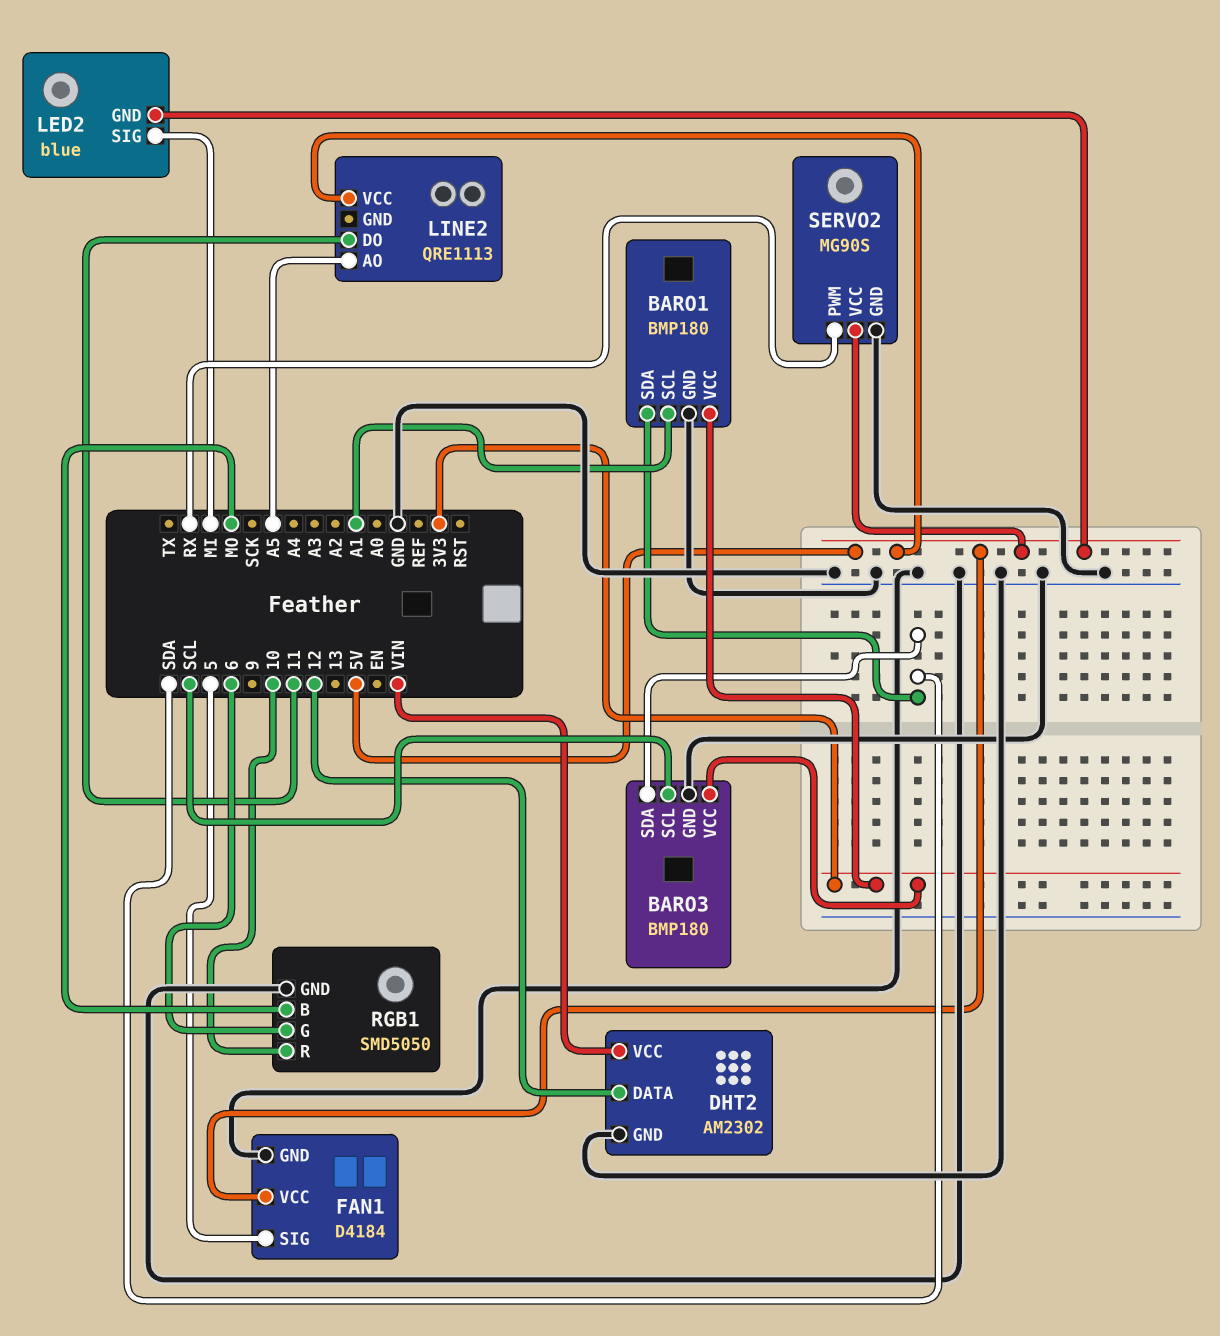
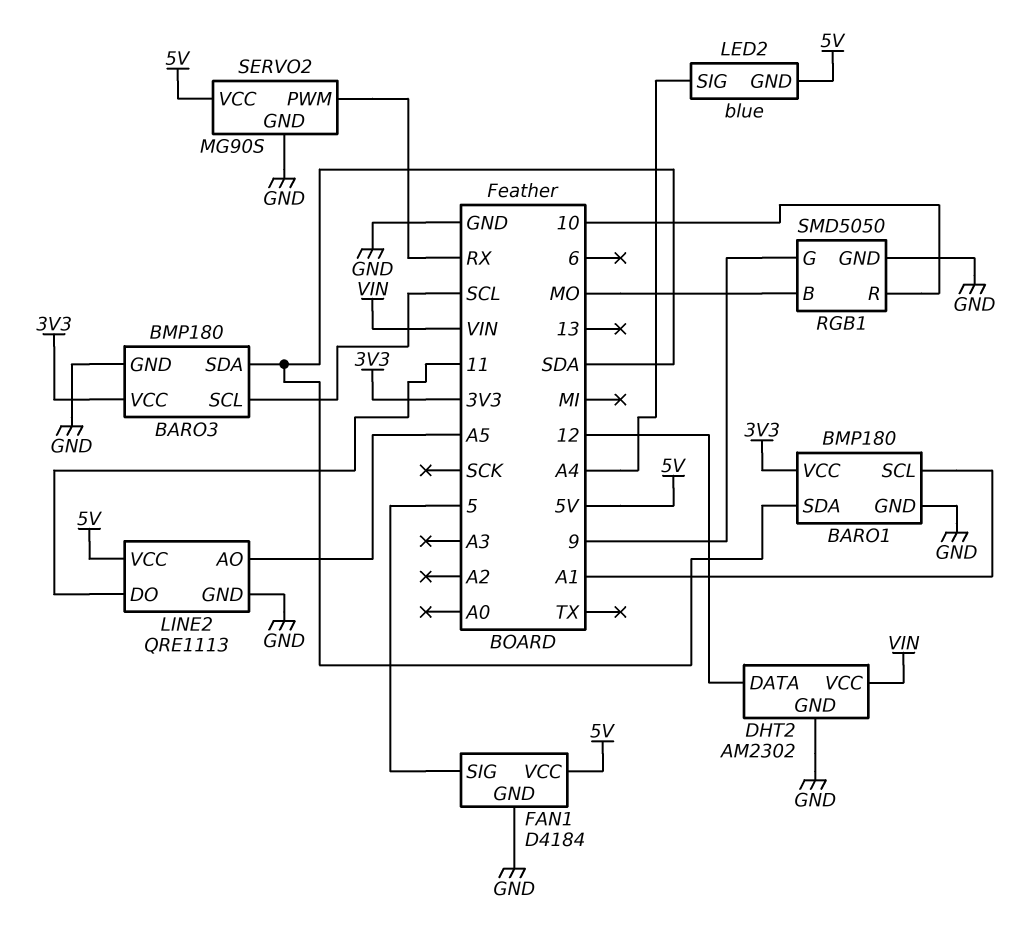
LED2 pin SIG: MI -> A4
LINE2 pin GND: none -> GND
RGB1 pin G: 6 -> 9

